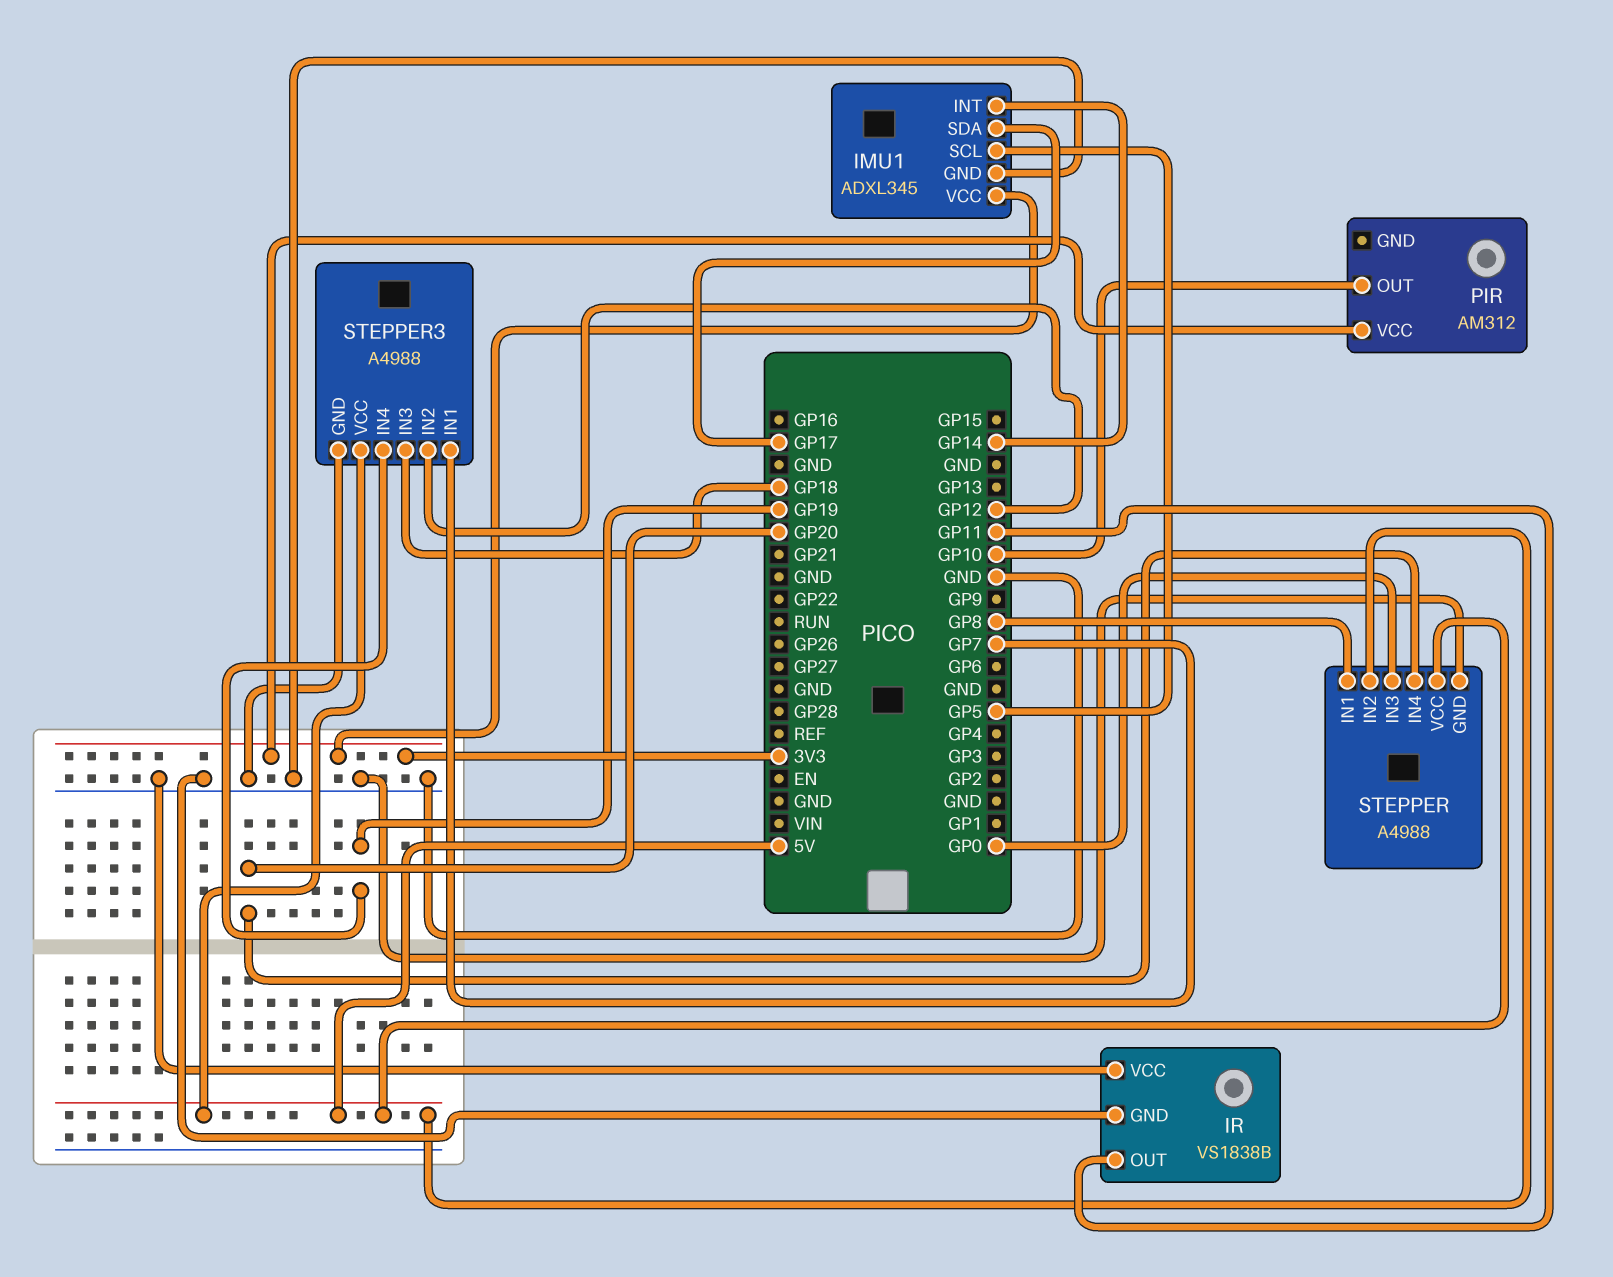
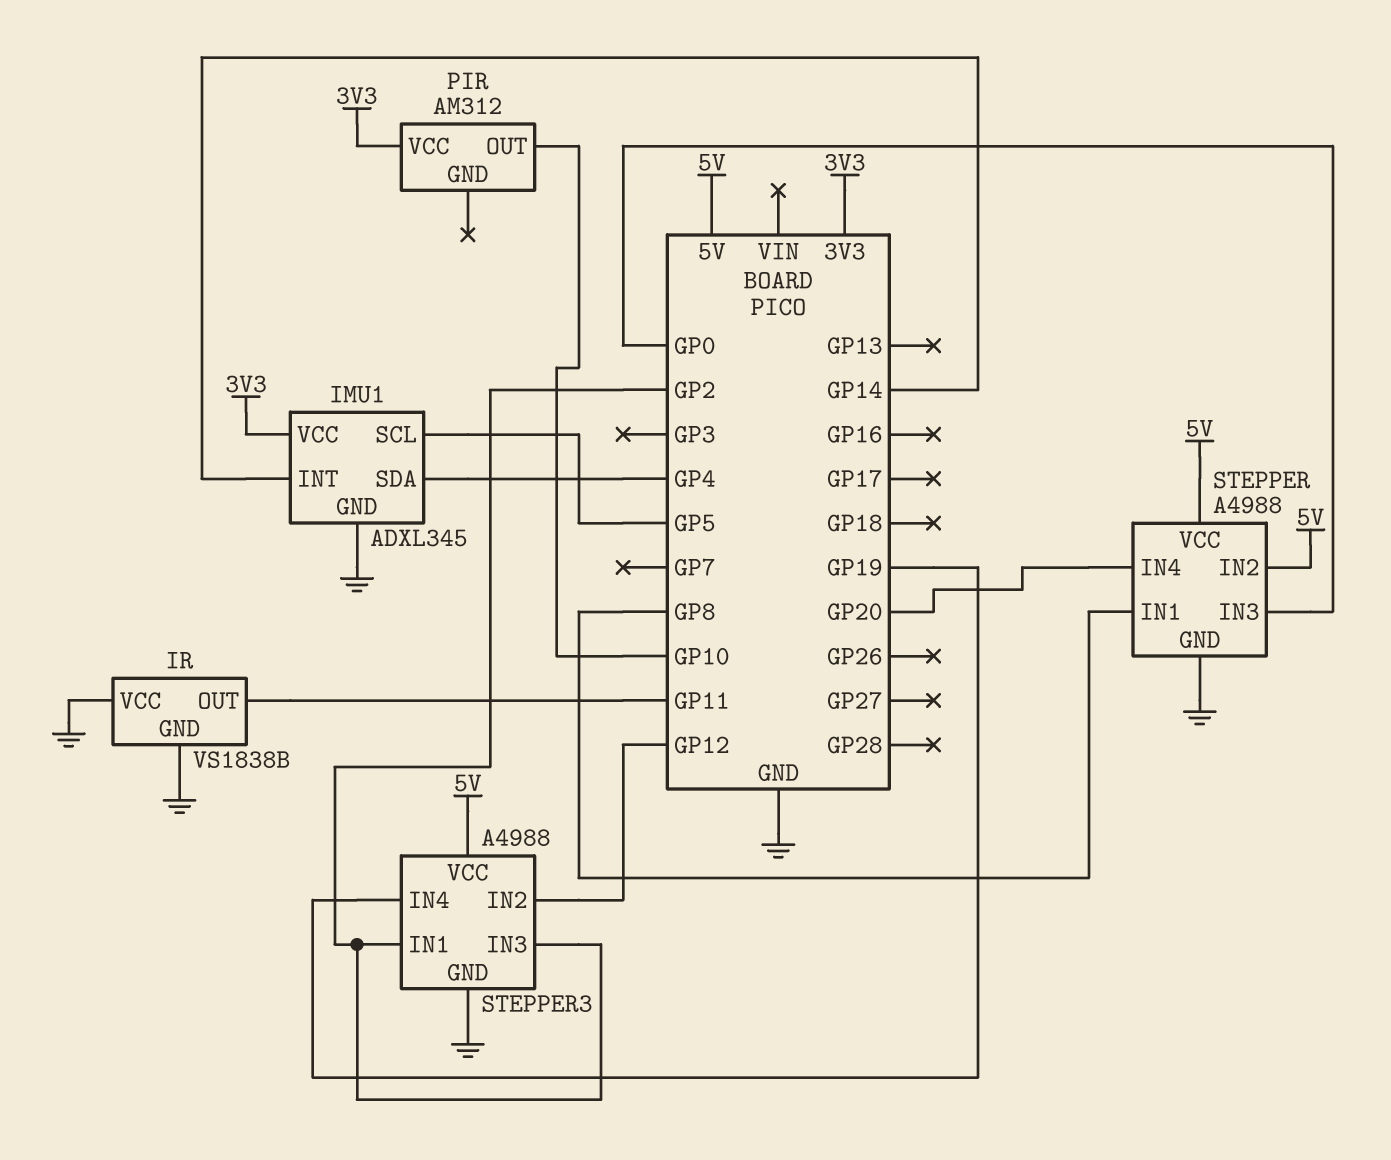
IMU1 pin SDA: GP17 -> GP4
STEPPER3 pin IN1: GP7 -> GP2
STEPPER3 pin IN3: GP18 -> GP2

